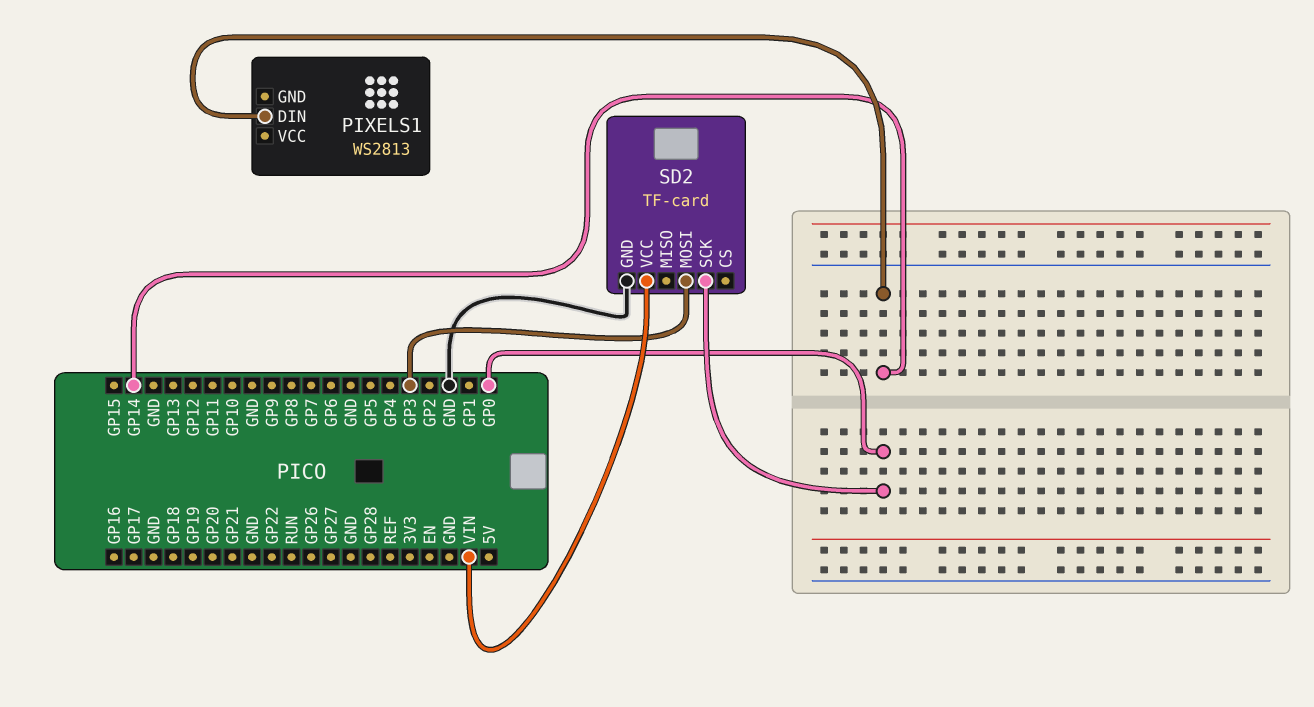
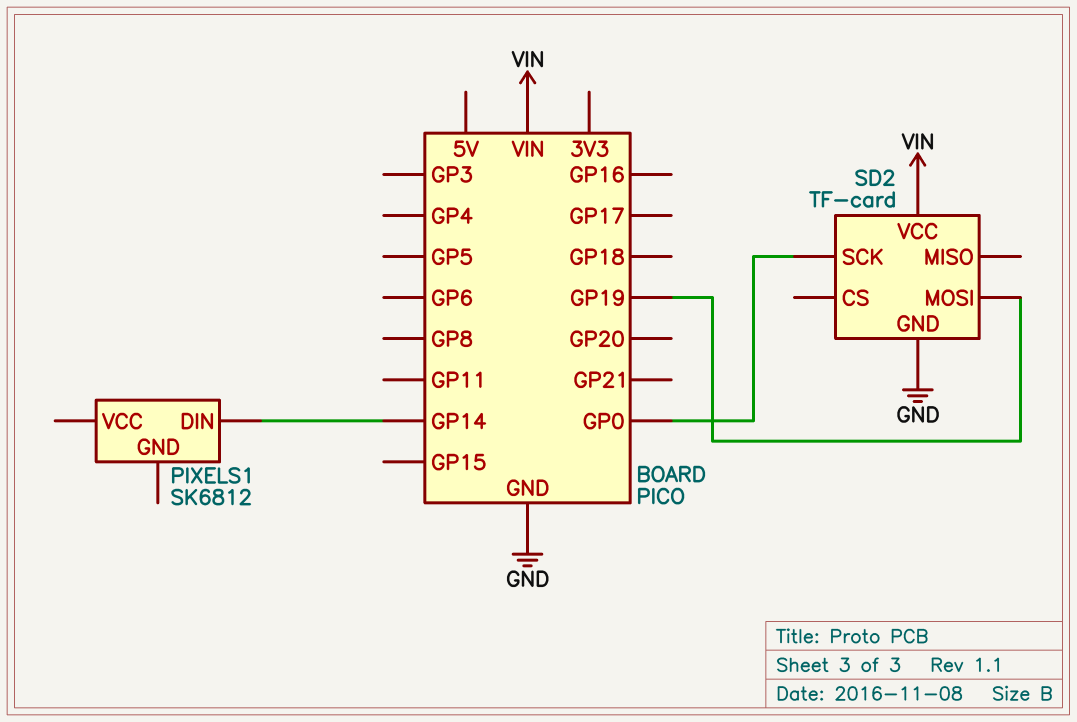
PIXELS1: WS2813 -> SK6812
SD2 pin MOSI: GP3 -> GP19

